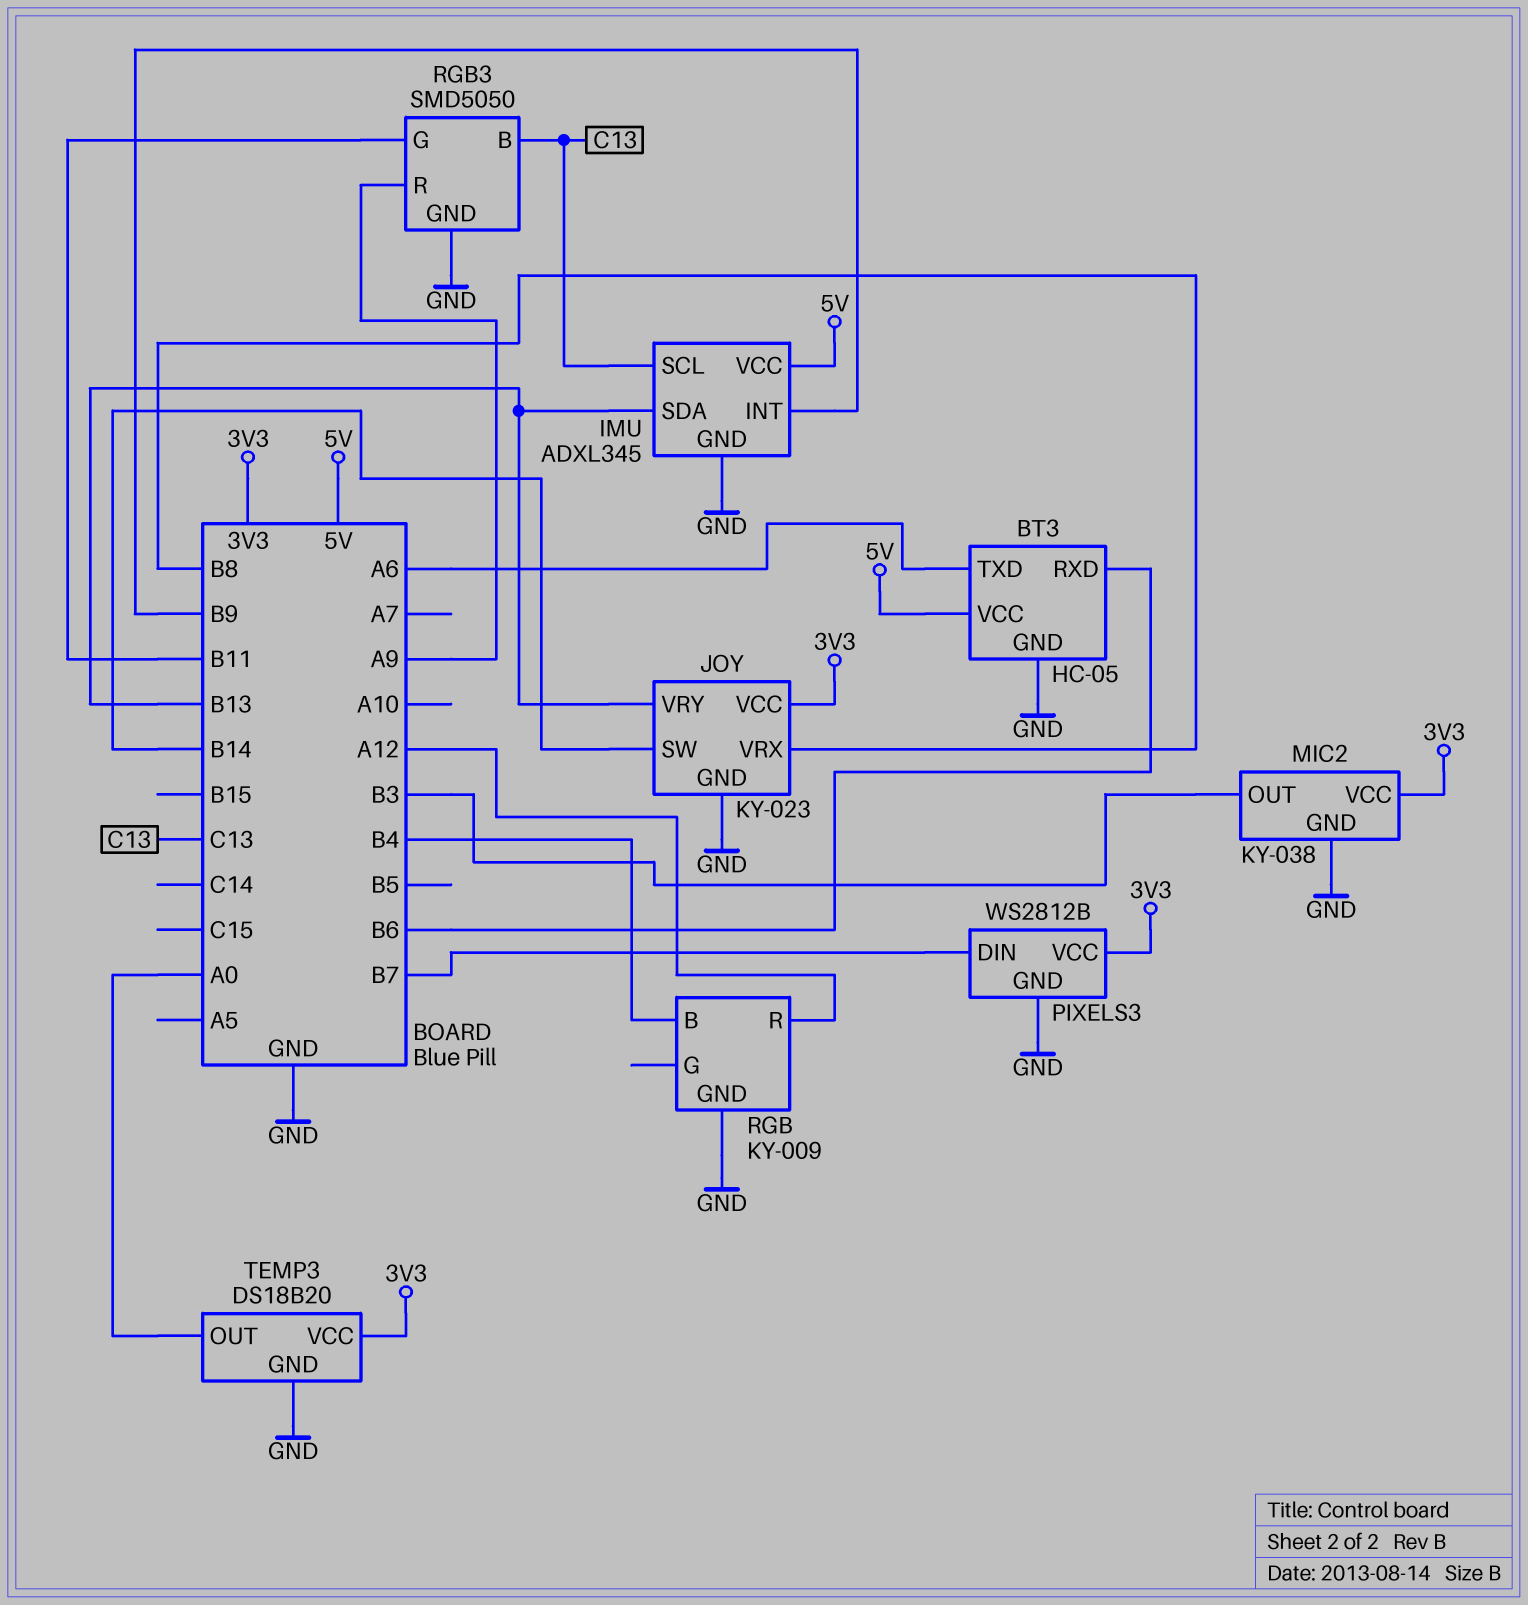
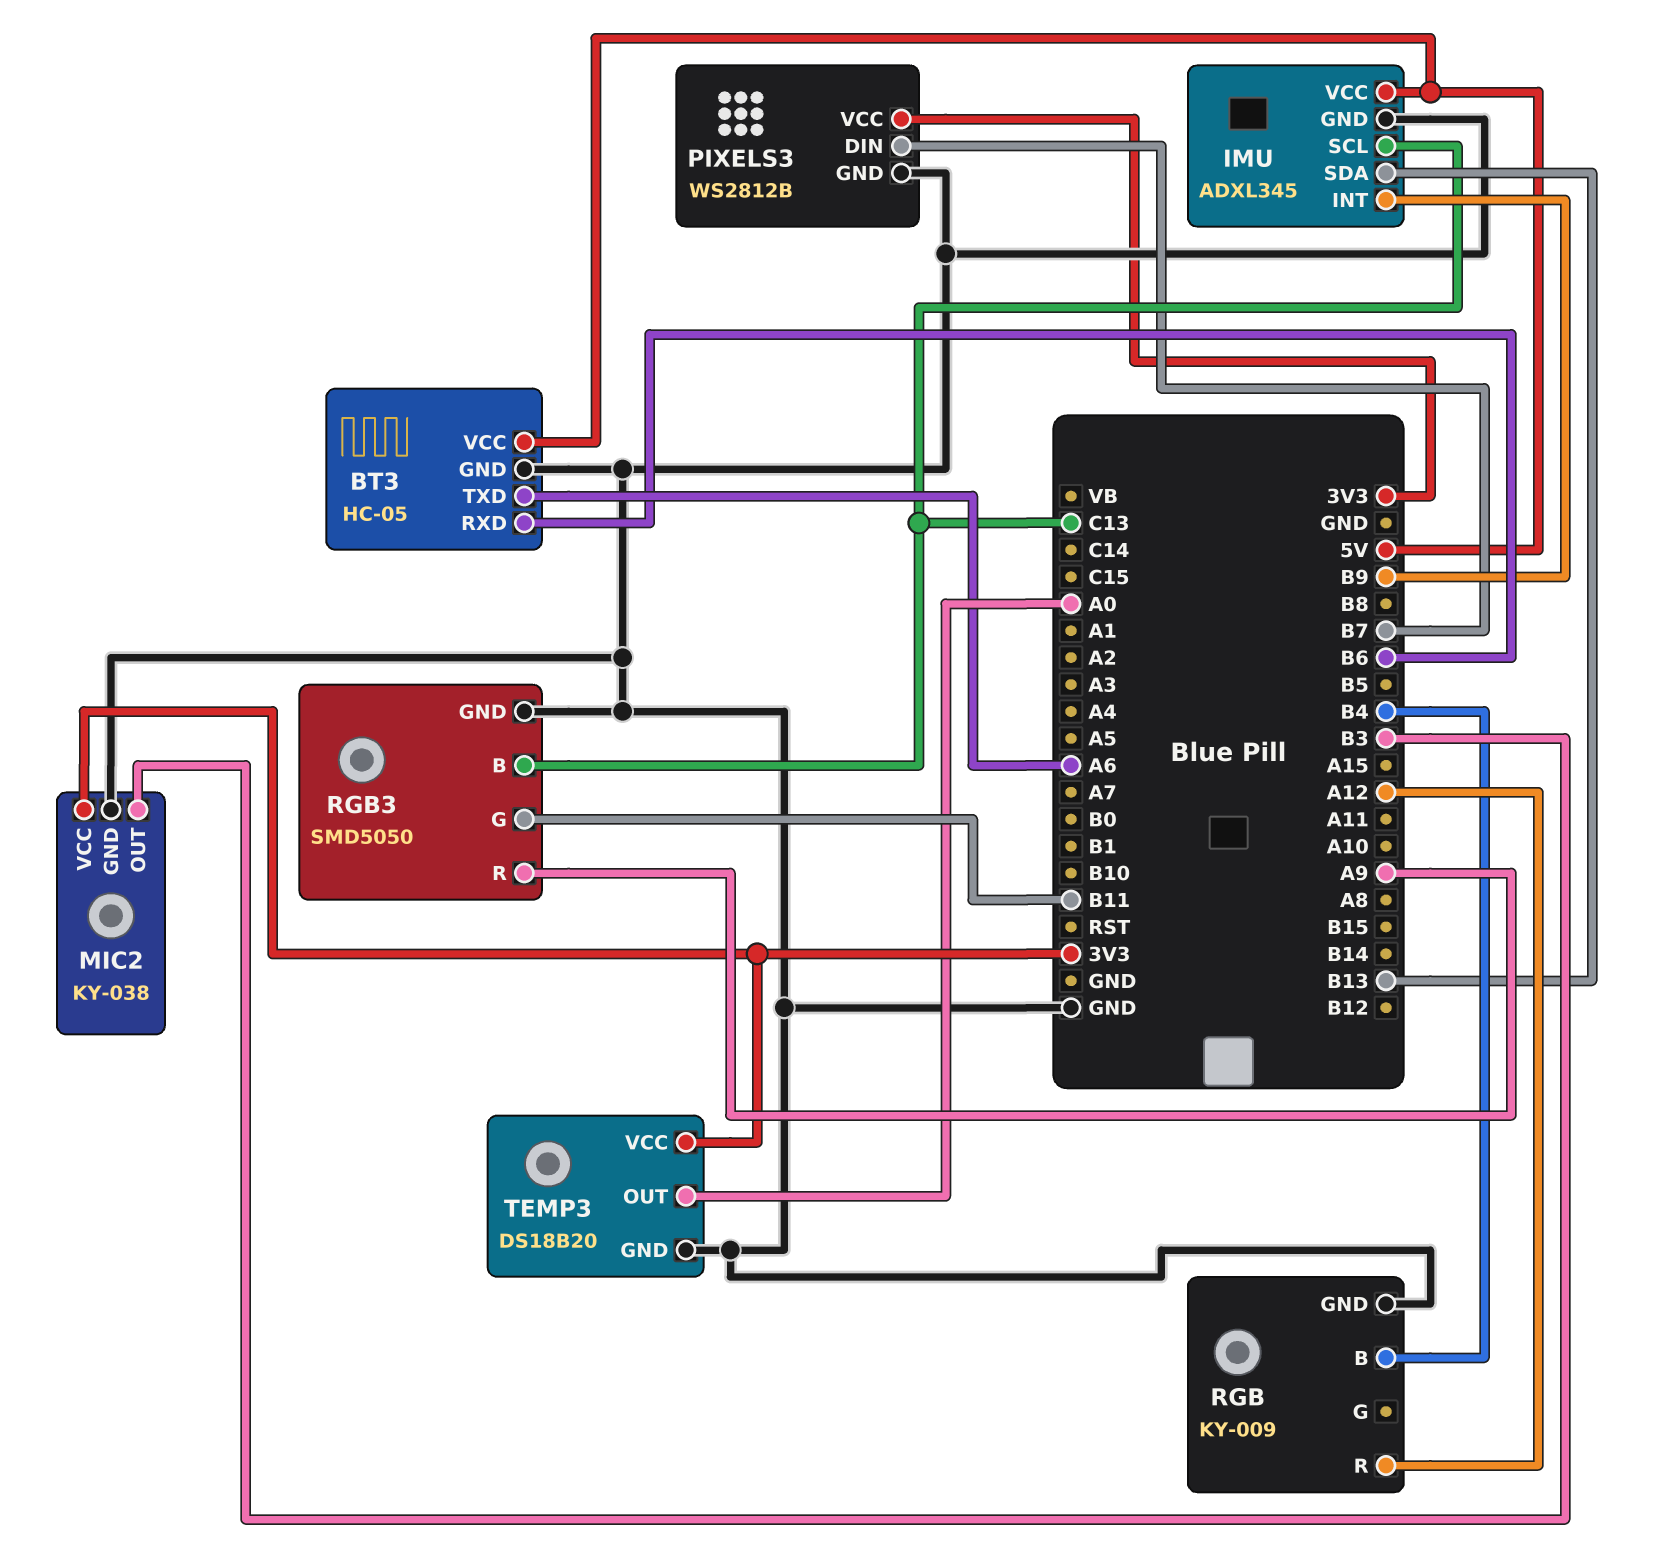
JOY: KY-023 -> none
JOY pin GND: GND -> none
JOY pin SW: B14 -> none
JOY pin VCC: 3V3 -> none
JOY pin VRX: B8 -> none
JOY pin VRY: B13 -> none

